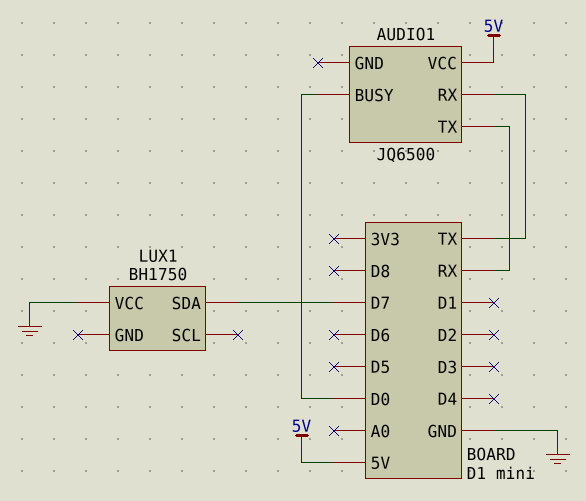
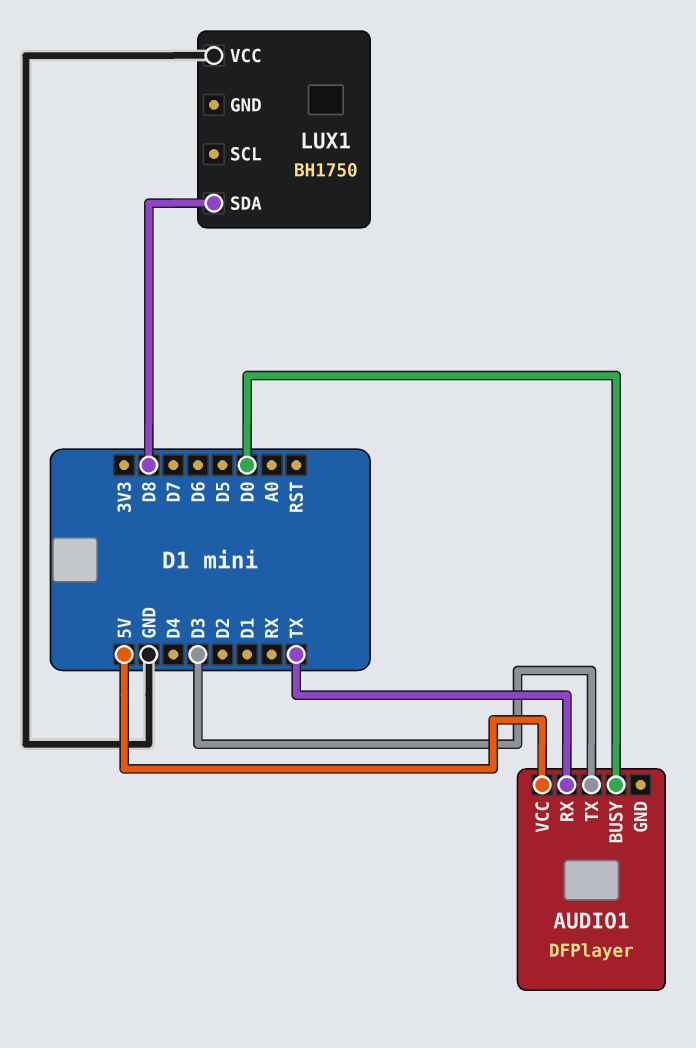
AUDIO1: JQ6500 -> DFPlayer
AUDIO1 pin TX: RX -> D3
LUX1 pin SDA: D7 -> D8

